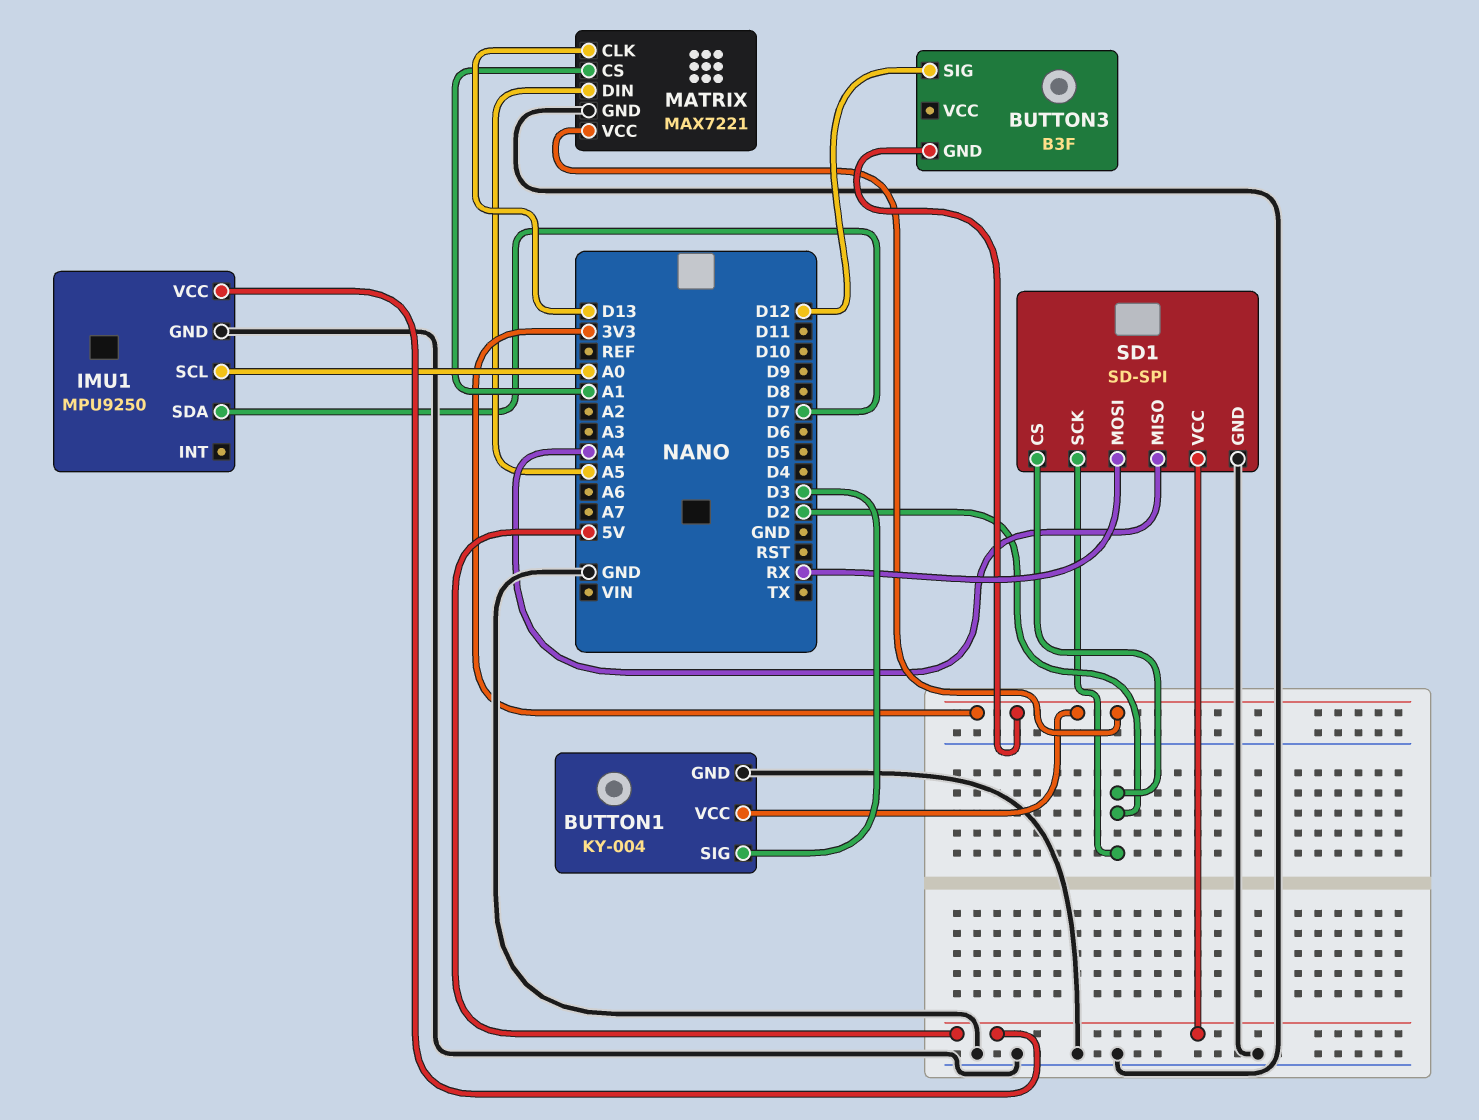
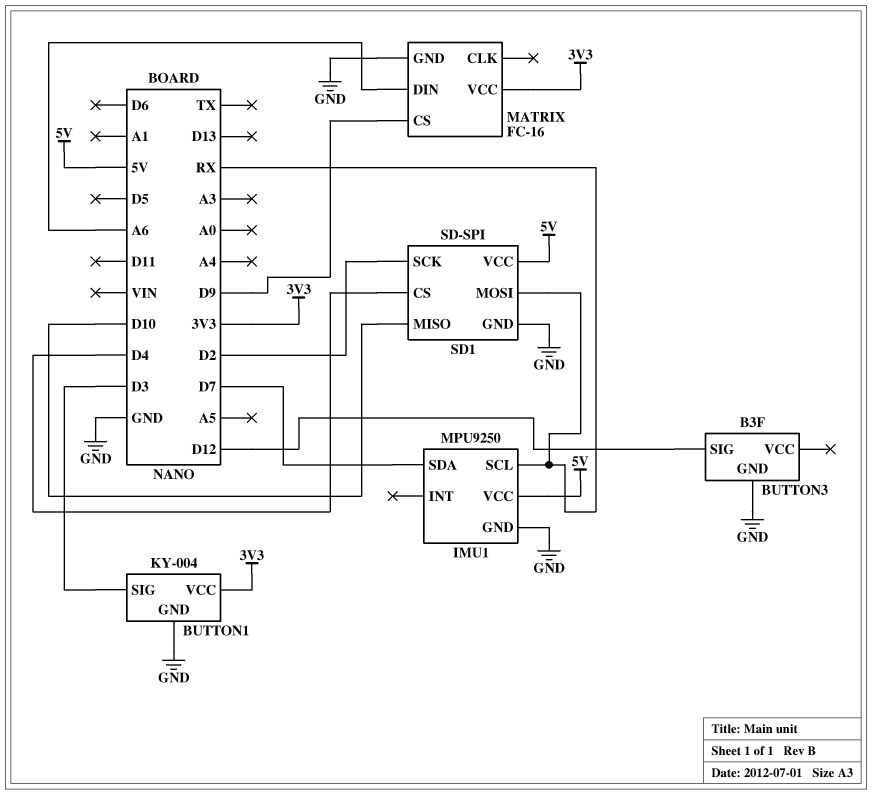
BUTTON3 pin GND: 3V3 -> GND
IMU1 pin SCL: A0 -> RX
MATRIX: MAX7221 -> FC-16
MATRIX pin CLK: D13 -> none
MATRIX pin CS: A1 -> D9
MATRIX pin DIN: A5 -> A6
SD1 pin CS: D2 -> D4
SD1 pin MISO: A4 -> D10

